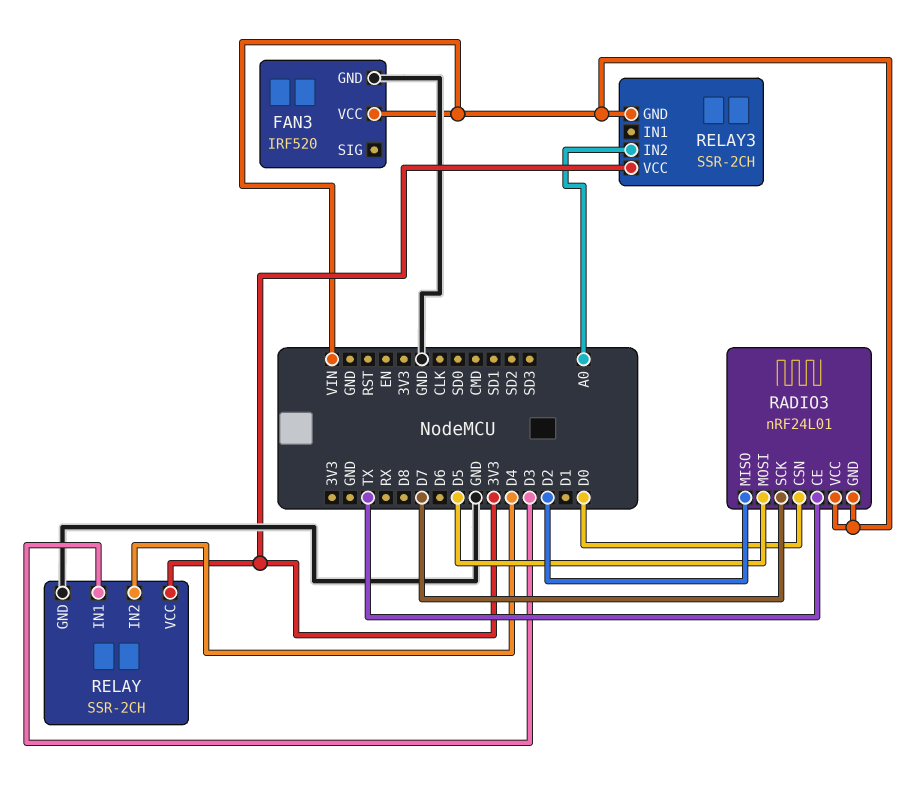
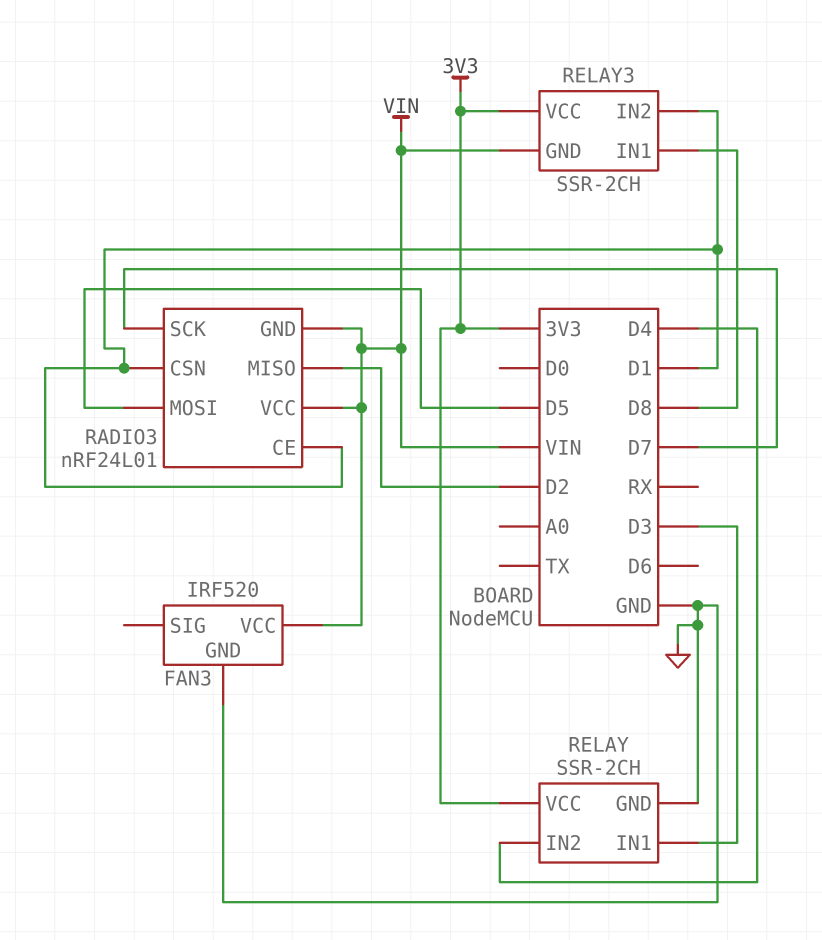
RADIO3 pin CE: TX -> D1
RADIO3 pin CSN: D0 -> D1
RELAY3 pin IN1: none -> D8
RELAY3 pin IN2: A0 -> D1

